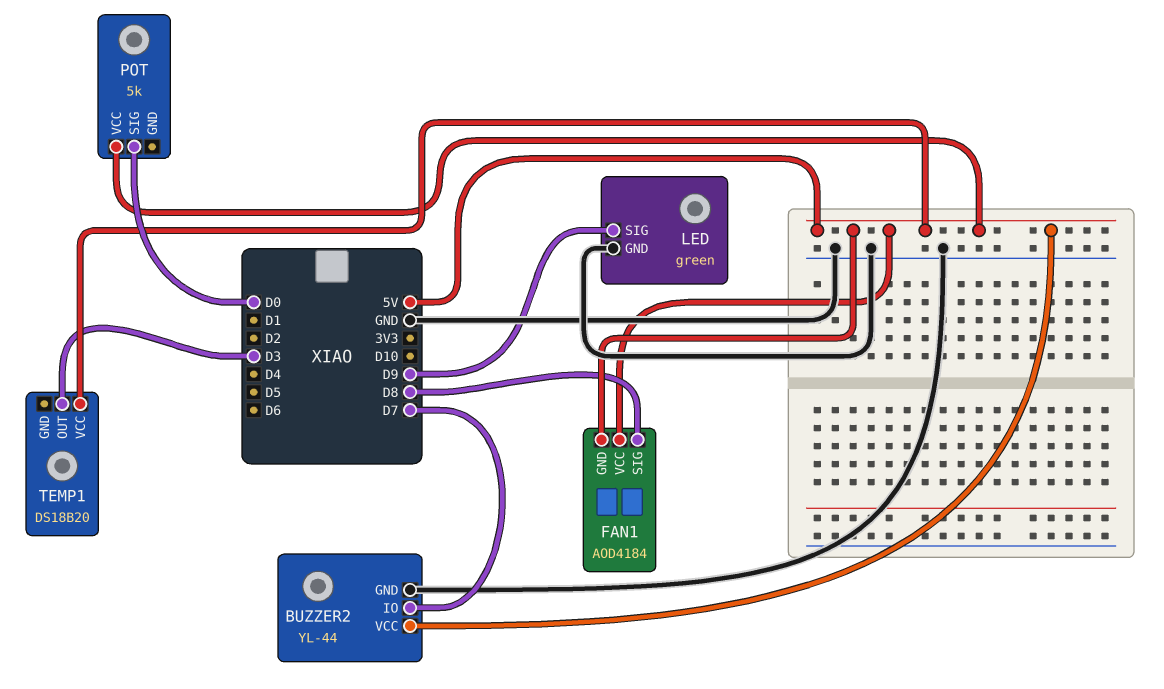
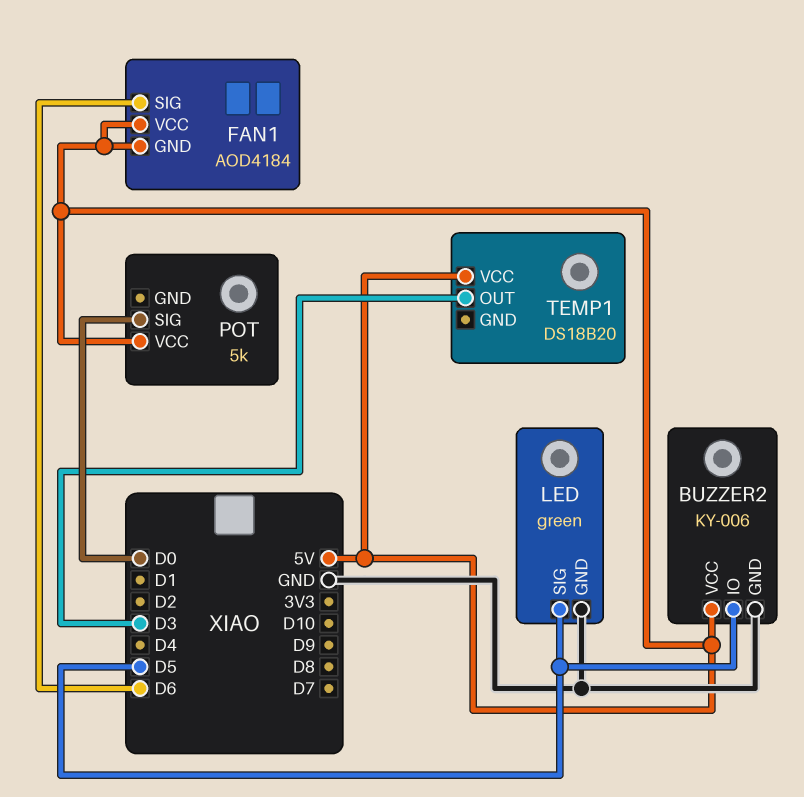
BUZZER2: YL-44 -> KY-006
BUZZER2 pin IO: D7 -> D5
FAN1 pin SIG: D8 -> D6
LED pin SIG: D9 -> D5

